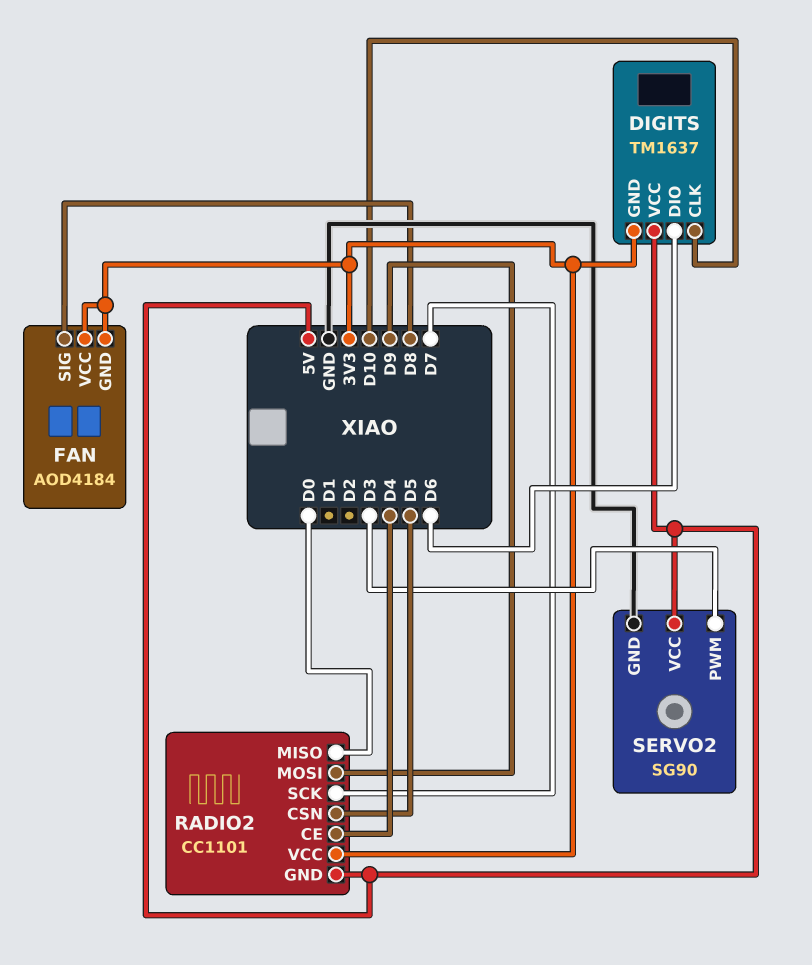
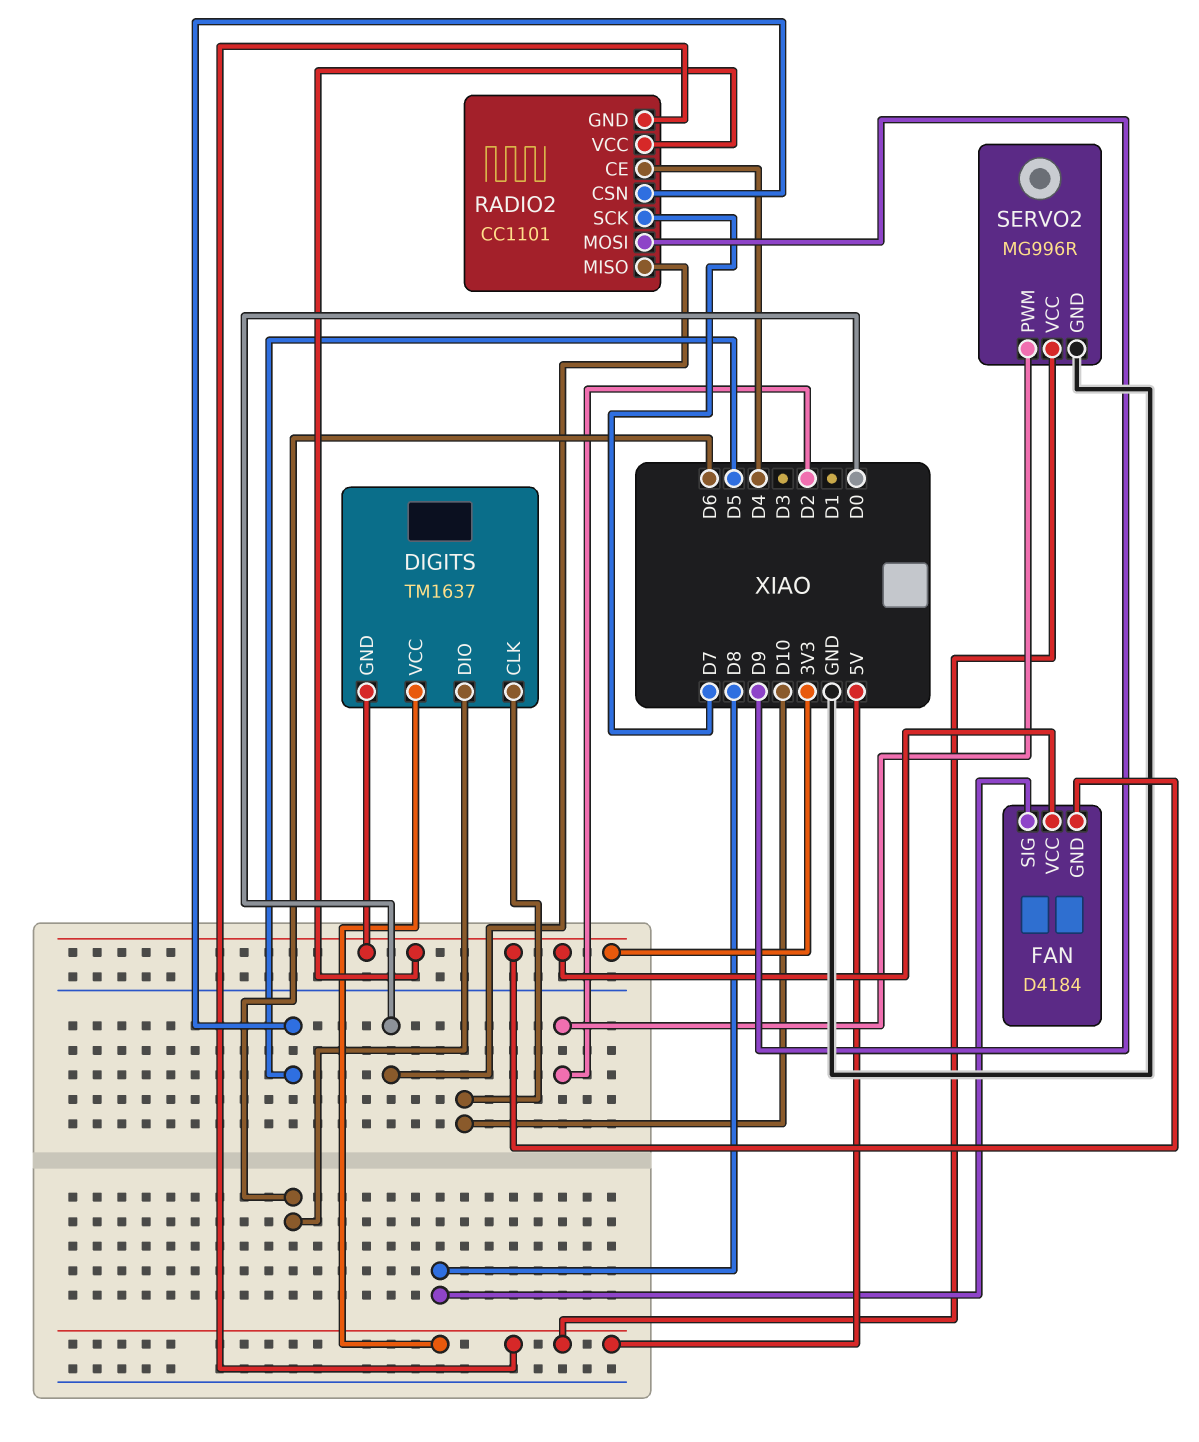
FAN: AOD4184 -> D4184
SERVO2: SG90 -> MG996R
SERVO2 pin PWM: D3 -> D2

